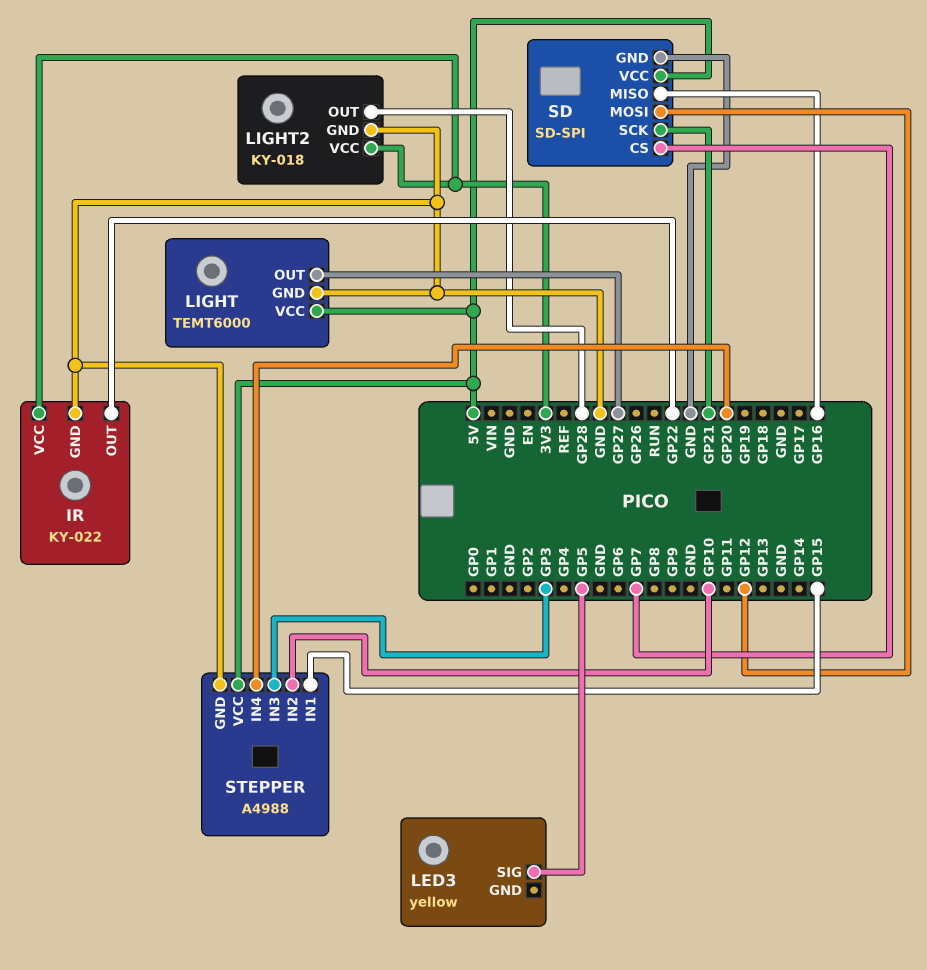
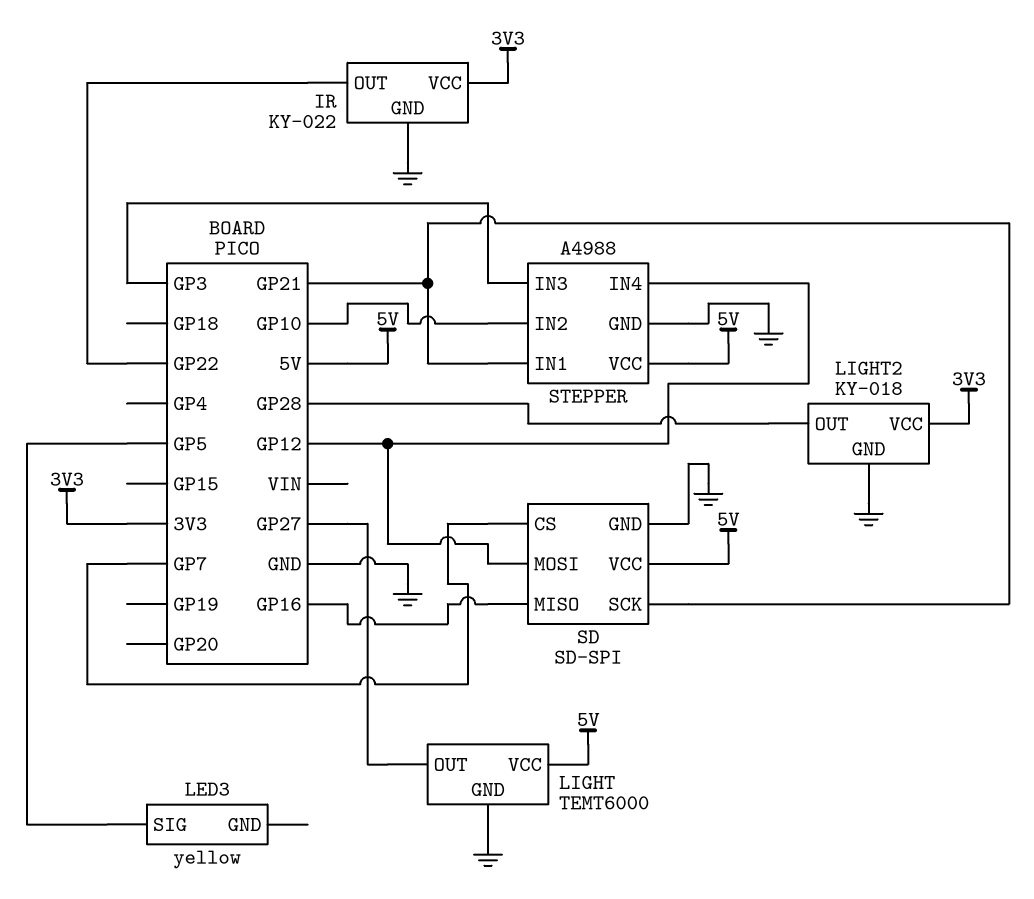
STEPPER pin IN1: GP15 -> GP21
STEPPER pin IN4: GP20 -> GP12

